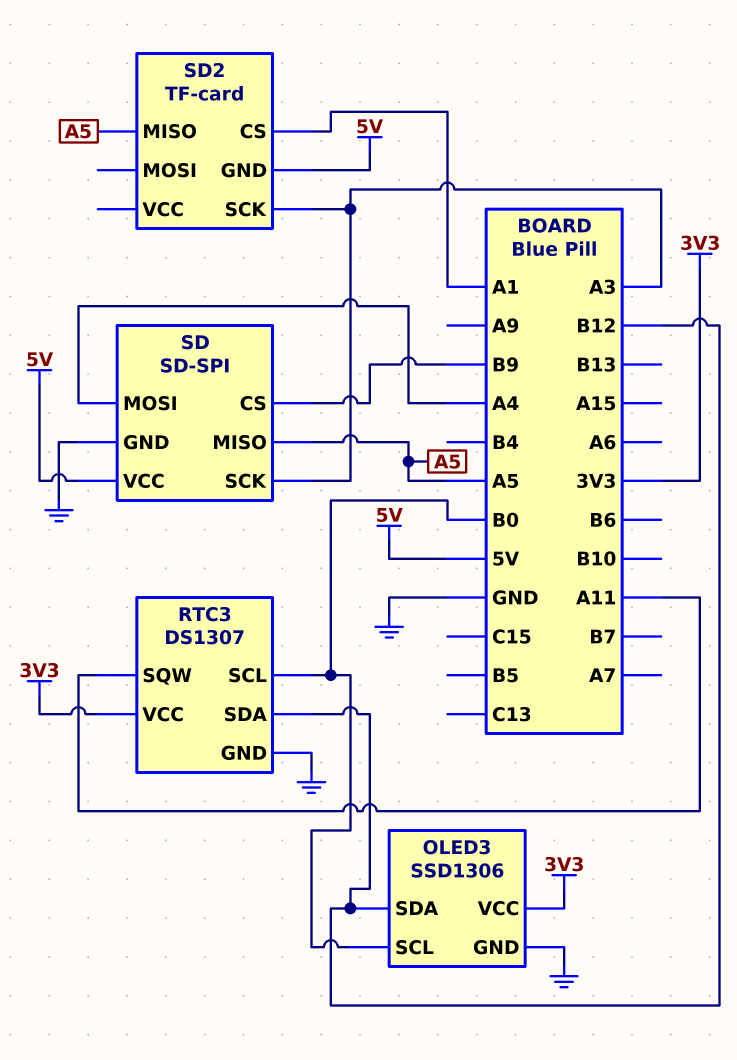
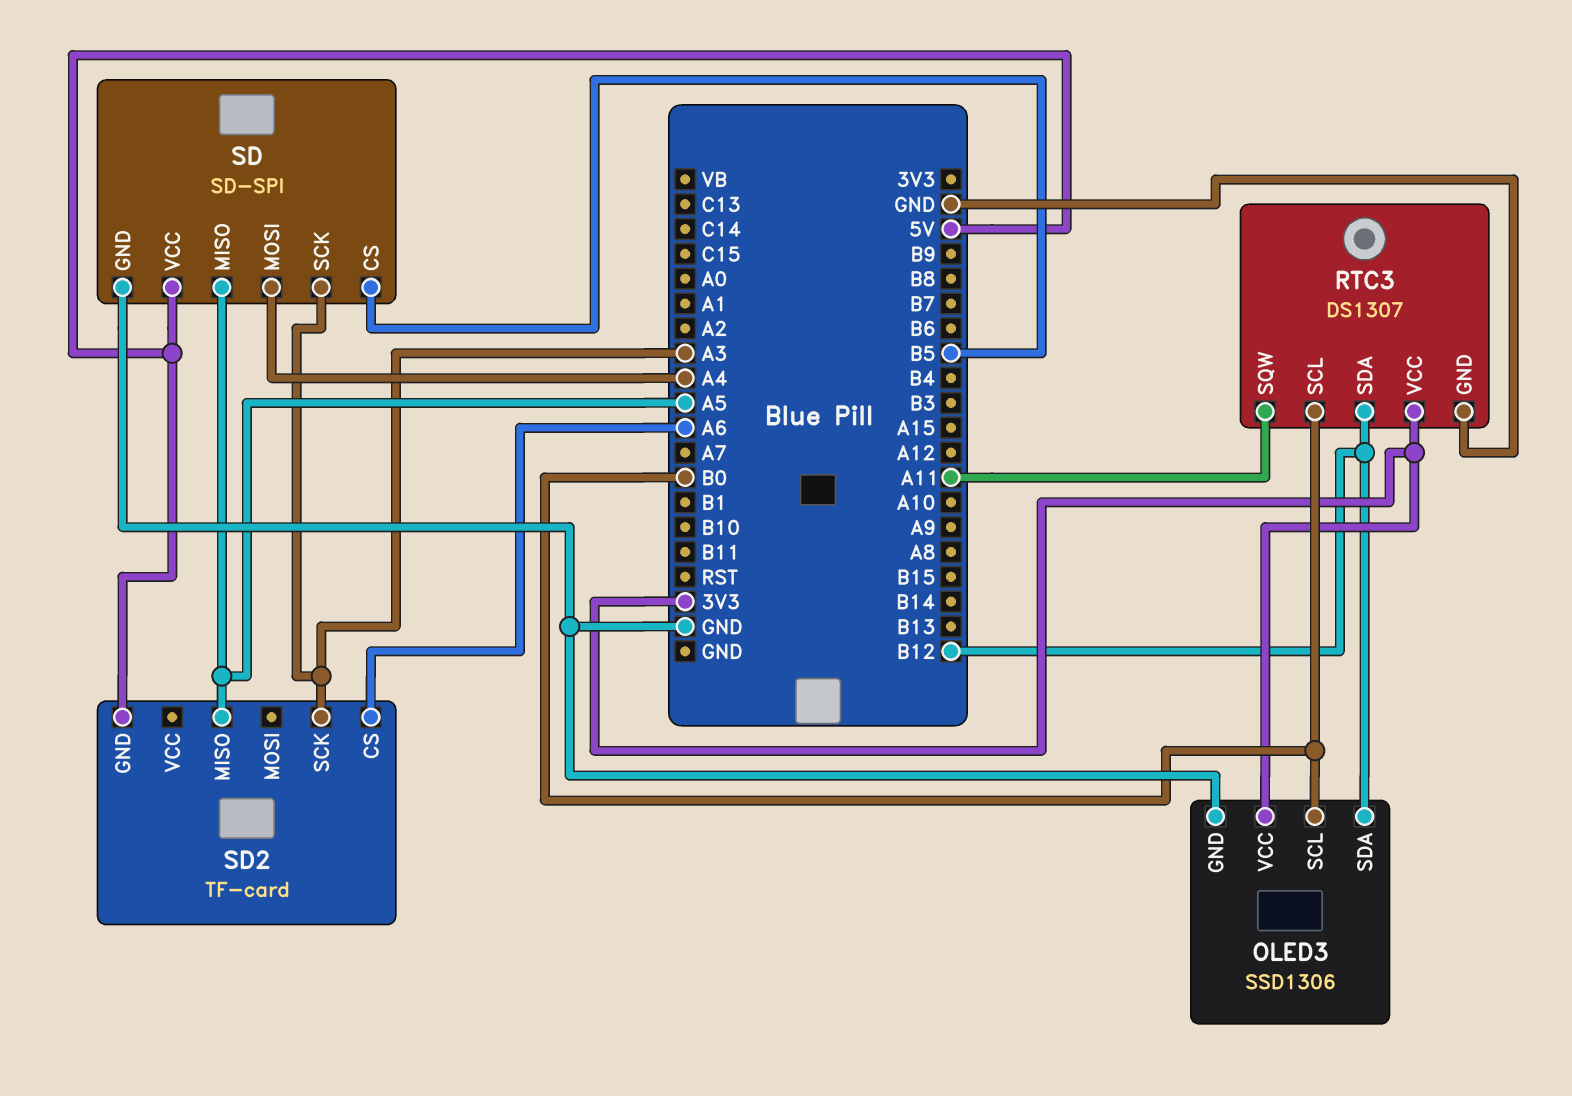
SD pin CS: B9 -> B5
SD2 pin CS: A1 -> A6

